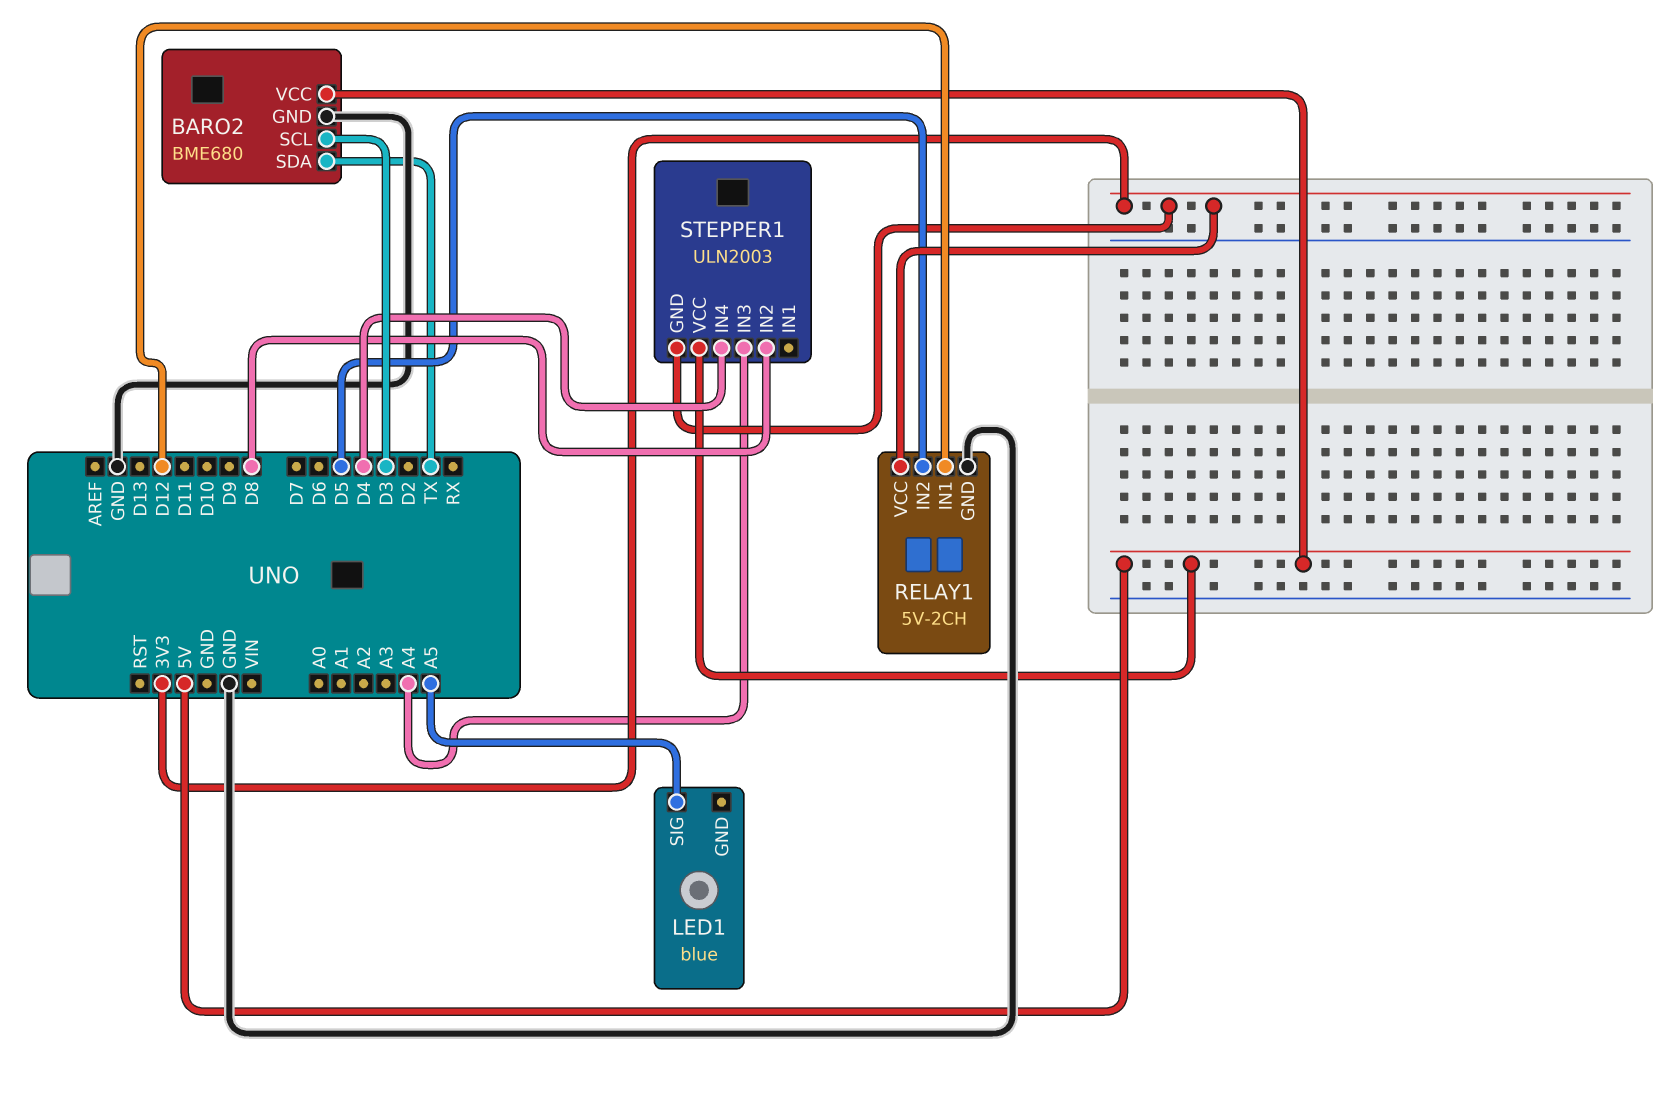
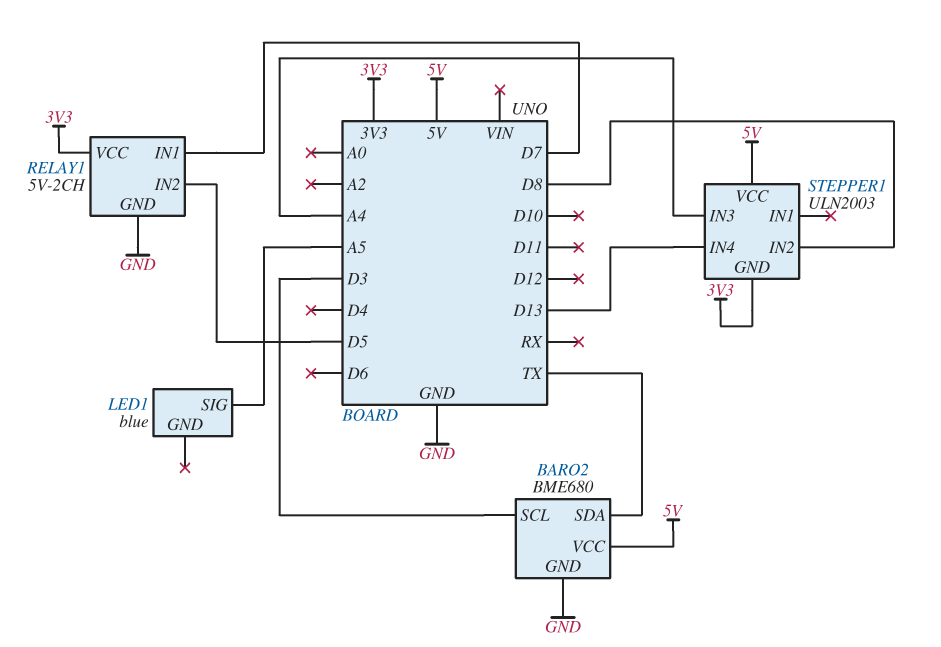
RELAY1 pin IN1: D12 -> D7
STEPPER1 pin IN4: D4 -> D13

